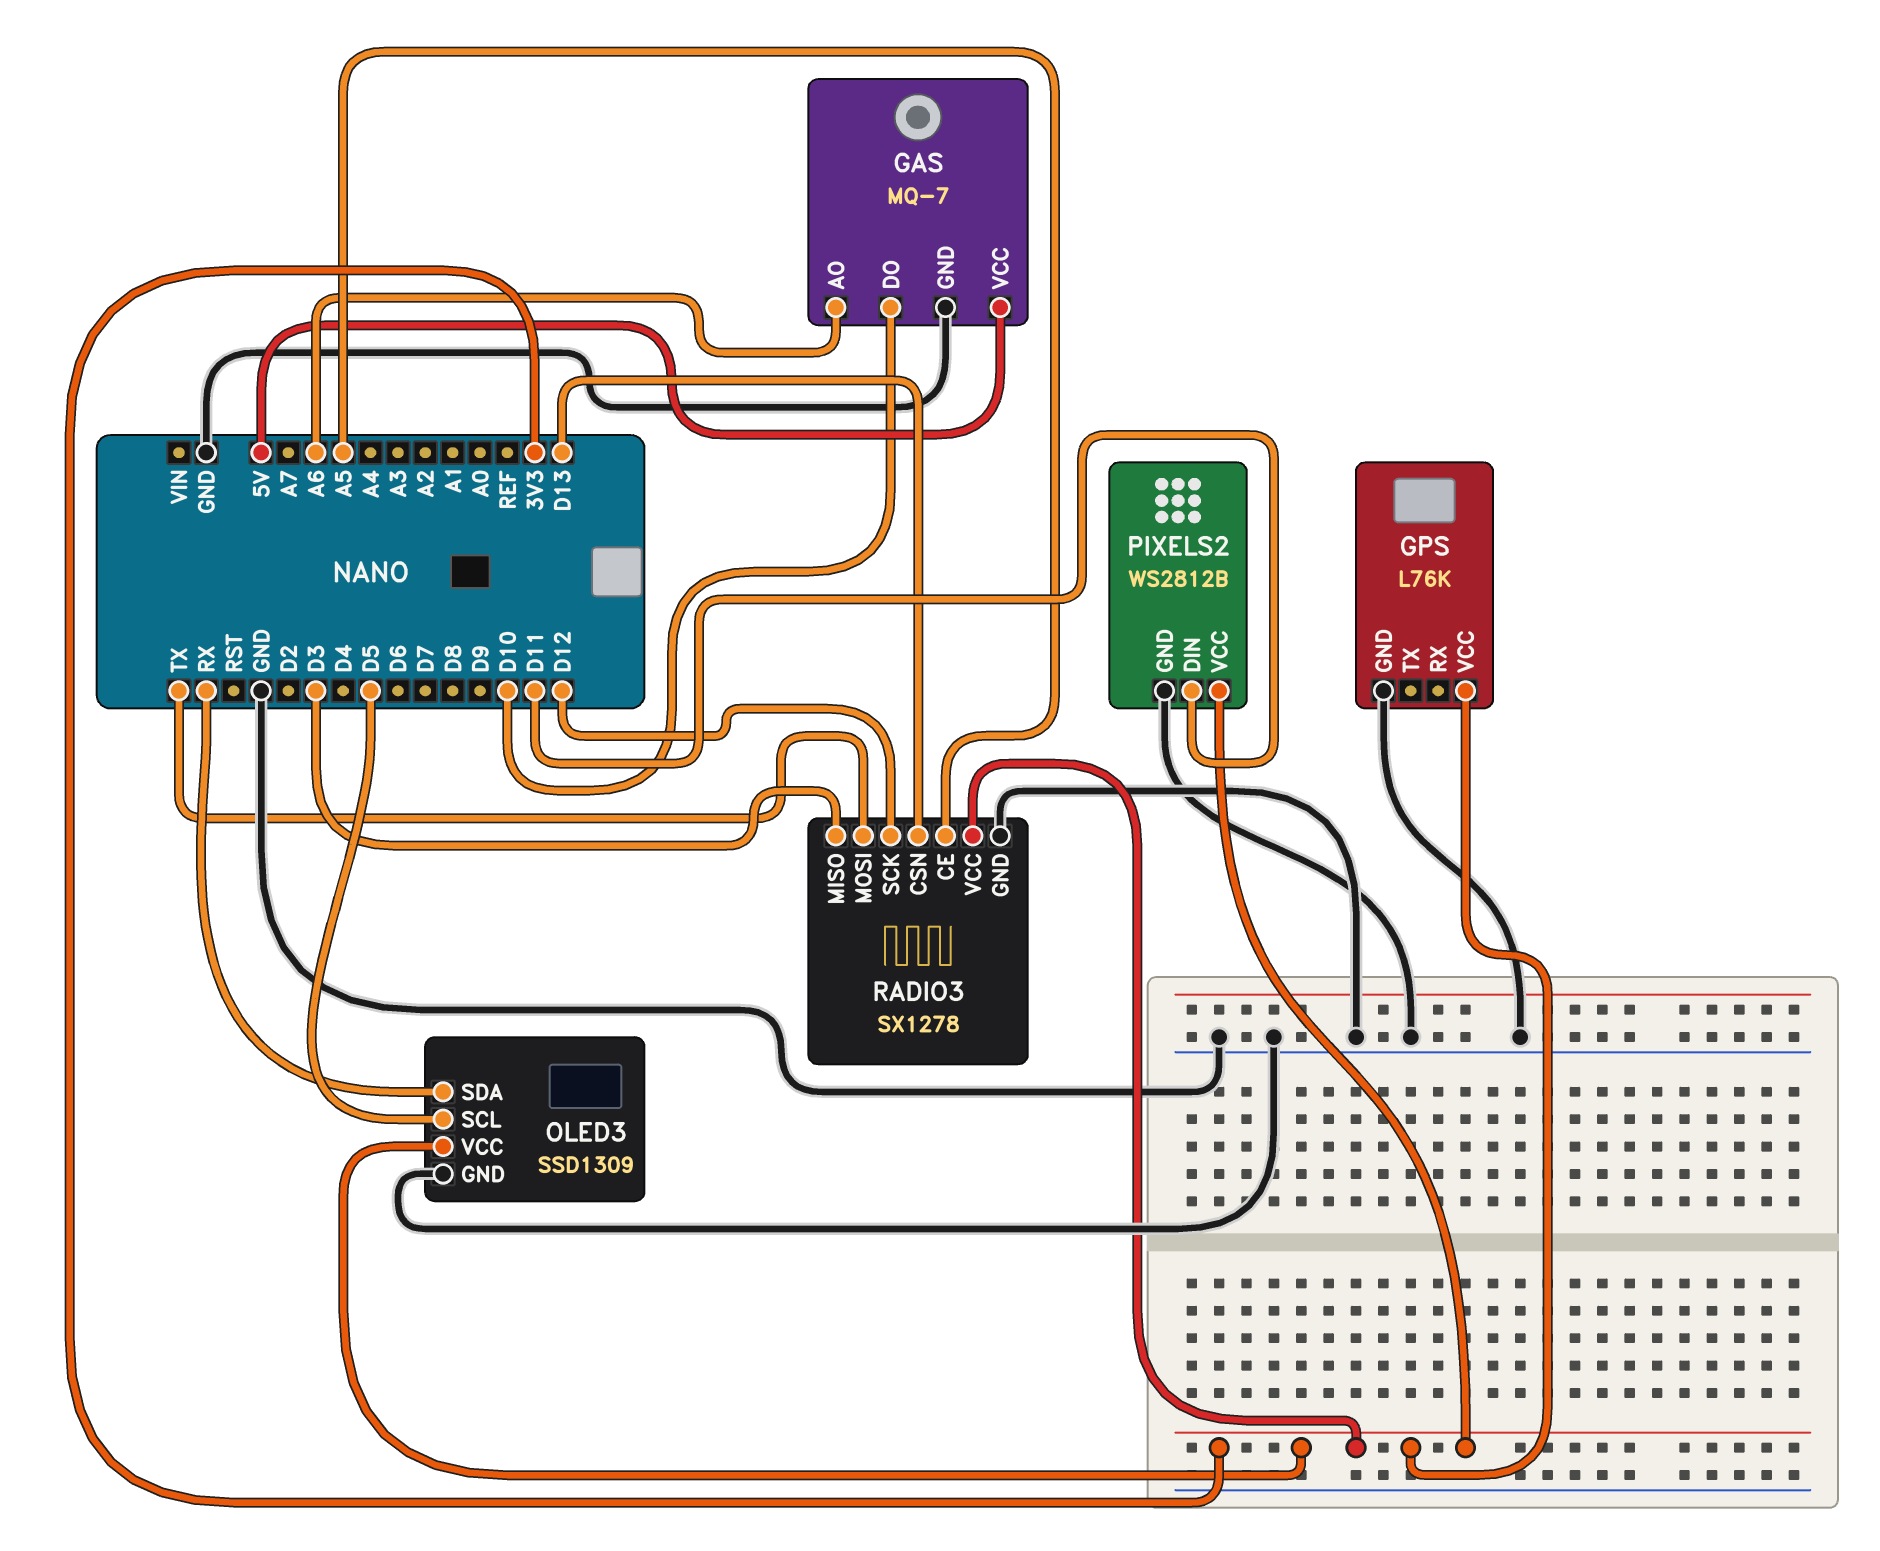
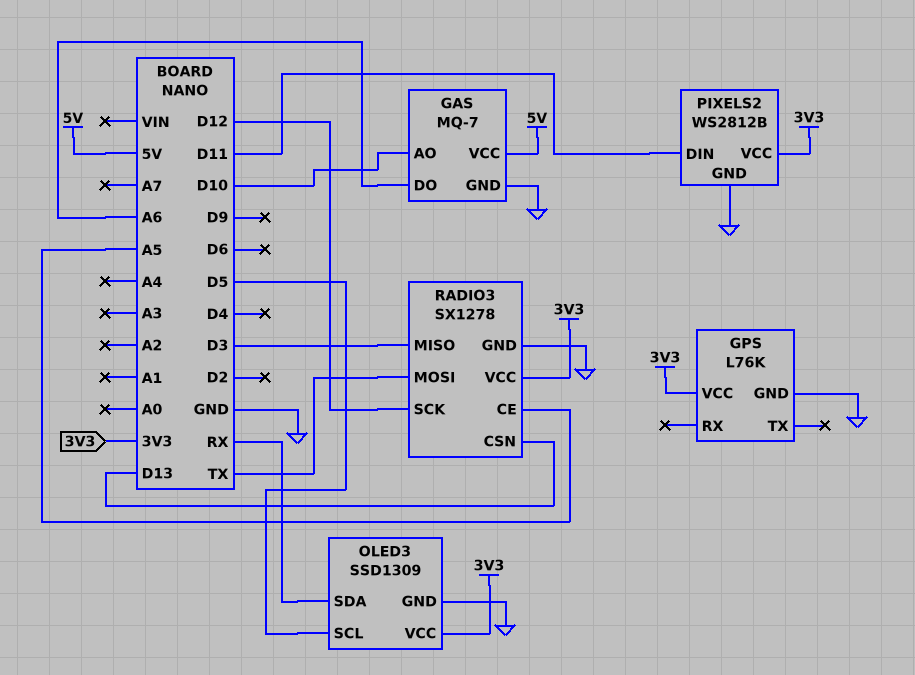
GAS pin AO: A6 -> D10
GAS pin DO: D10 -> A6

